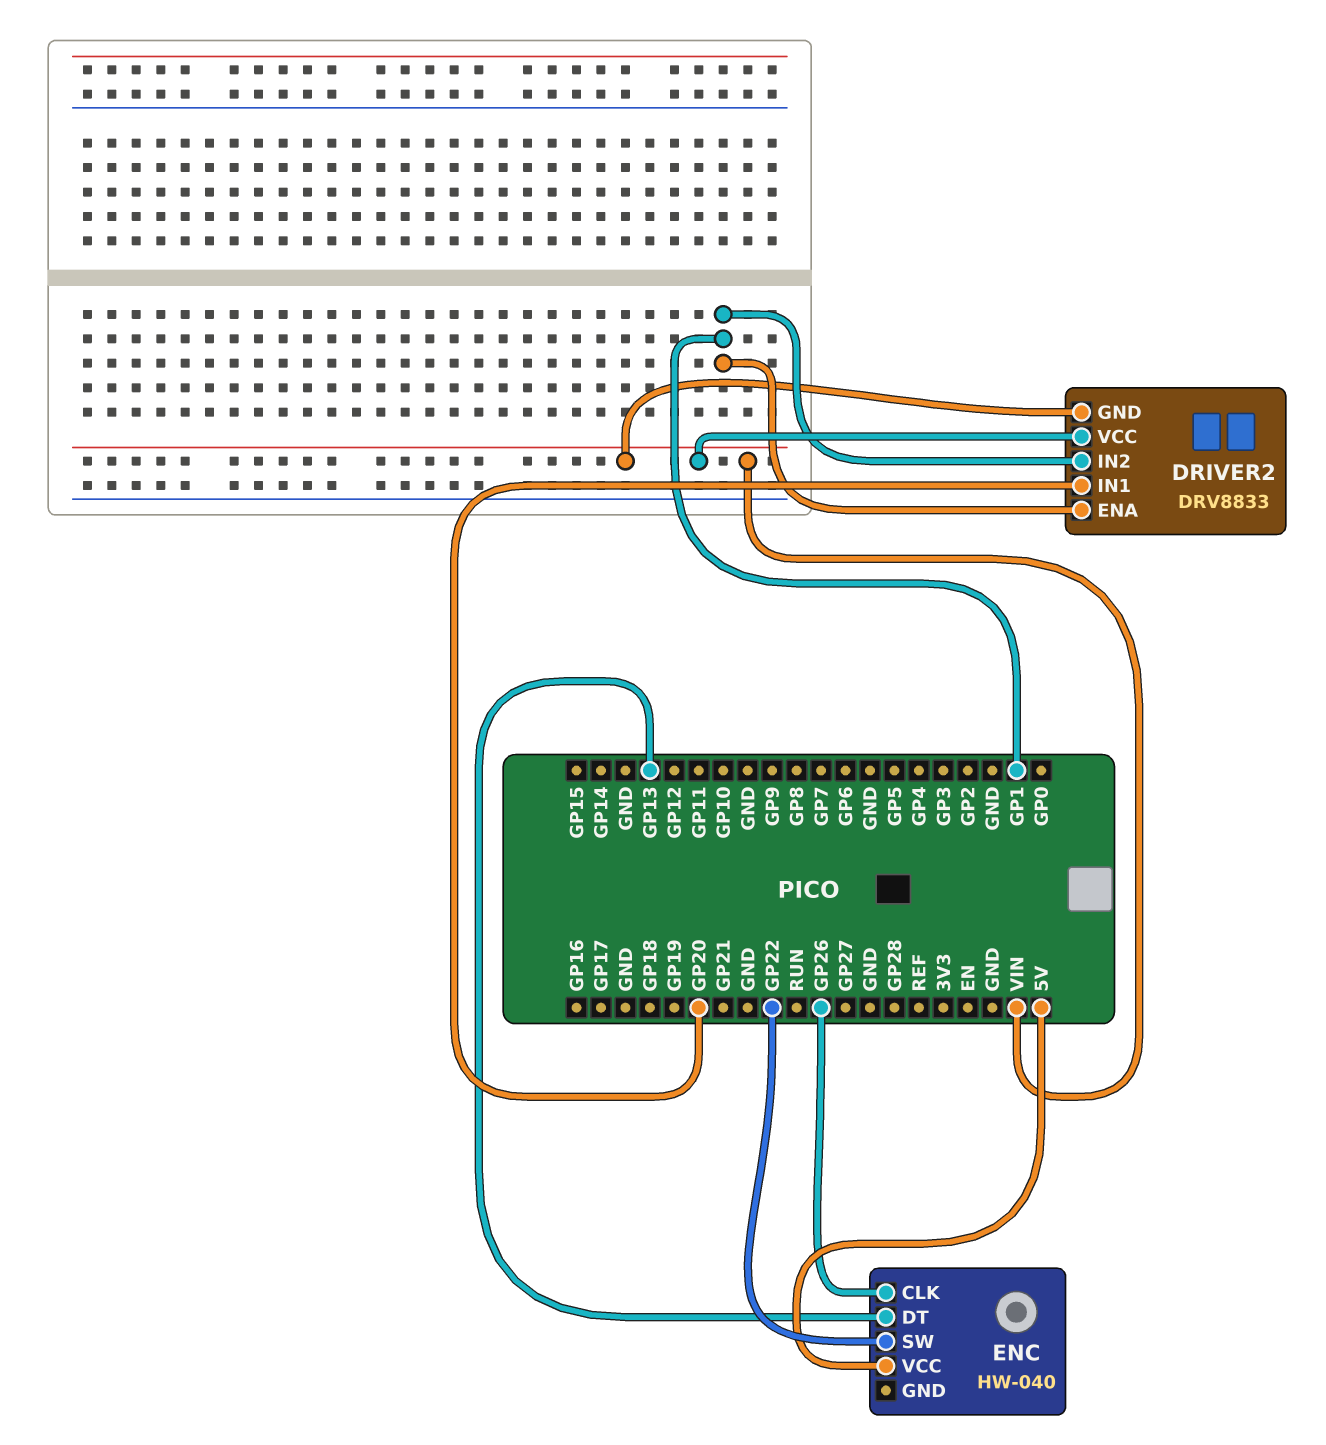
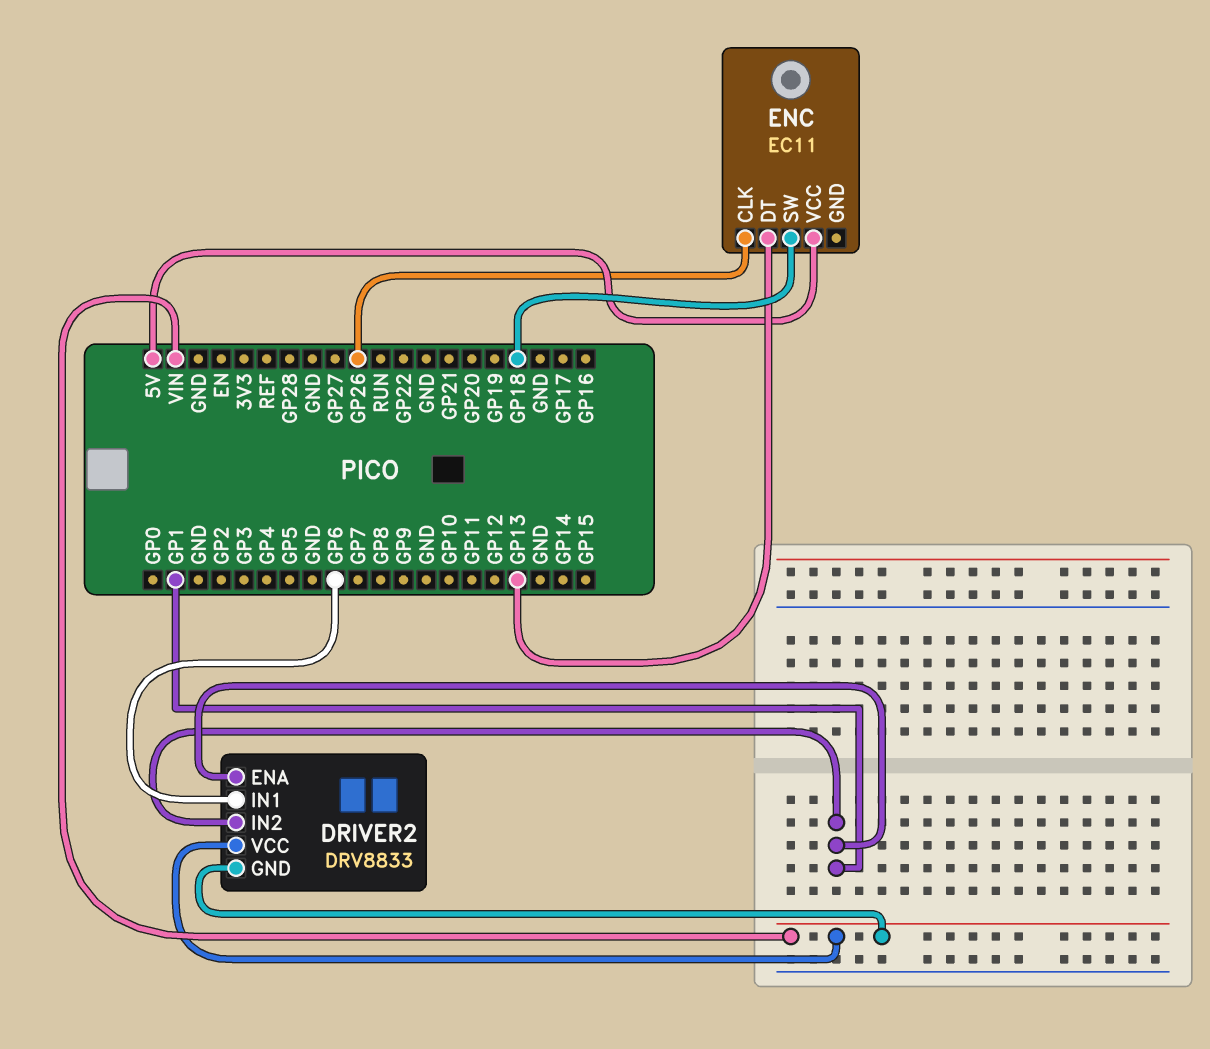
DRIVER2 pin IN1: GP20 -> GP6
ENC: HW-040 -> EC11
ENC pin SW: GP22 -> GP18

